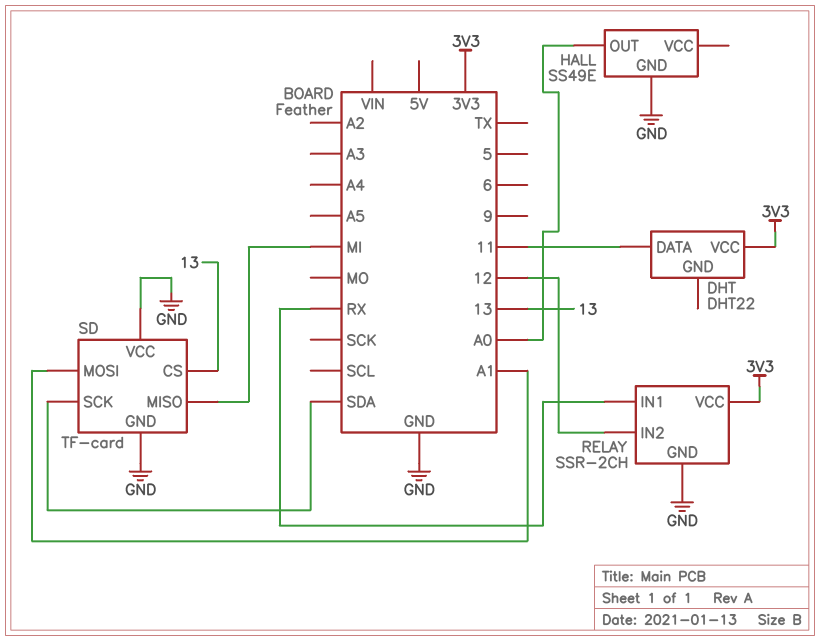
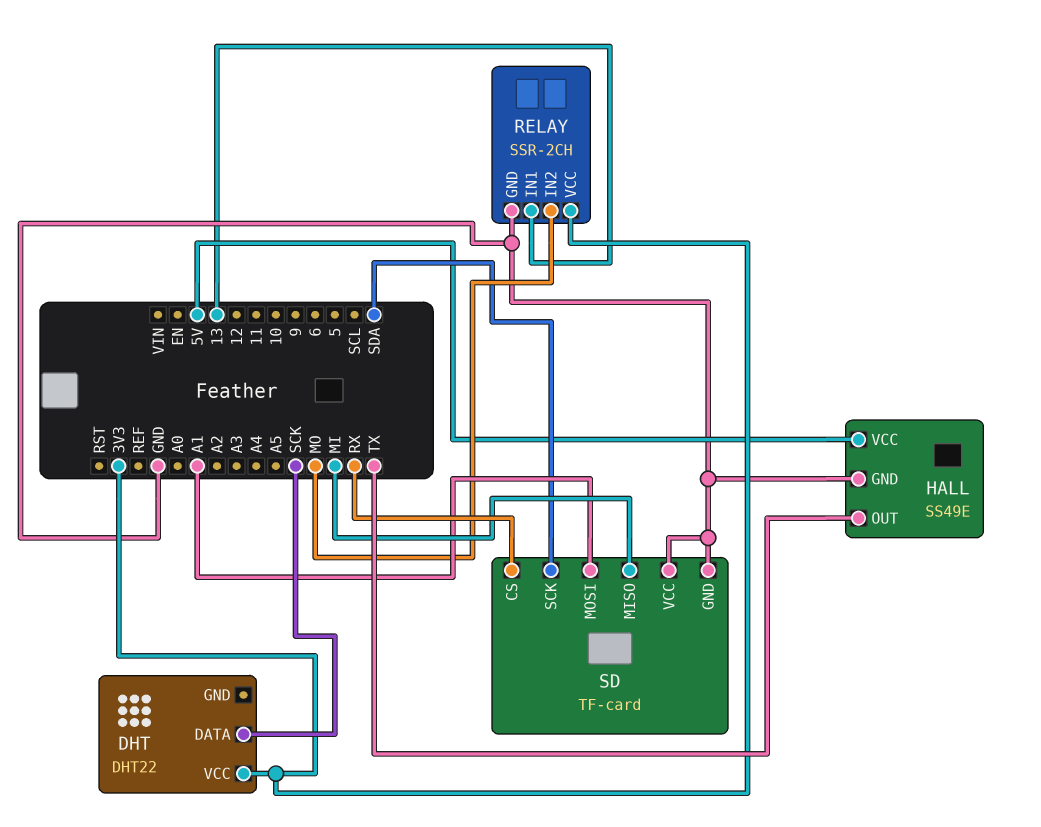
DHT pin DATA: 11 -> SCK
HALL pin OUT: A0 -> TX
HALL pin VCC: none -> 5V
RELAY pin IN1: RX -> 13
RELAY pin IN2: 12 -> MO
SD pin CS: 13 -> RX

